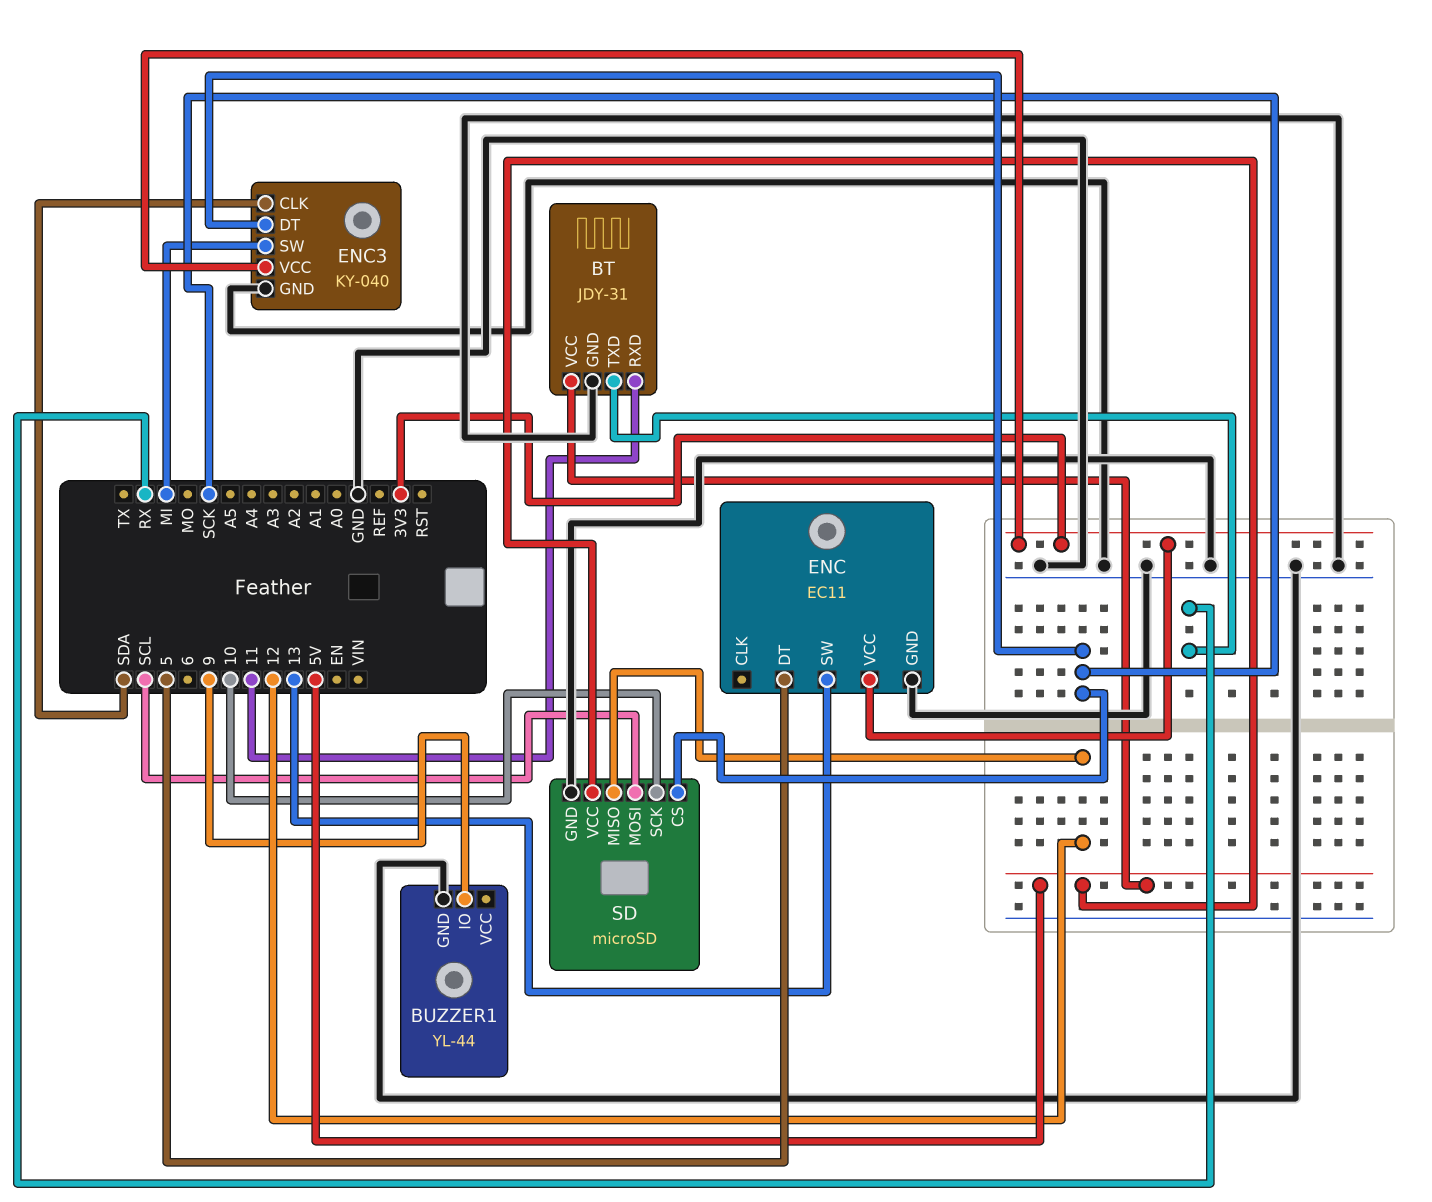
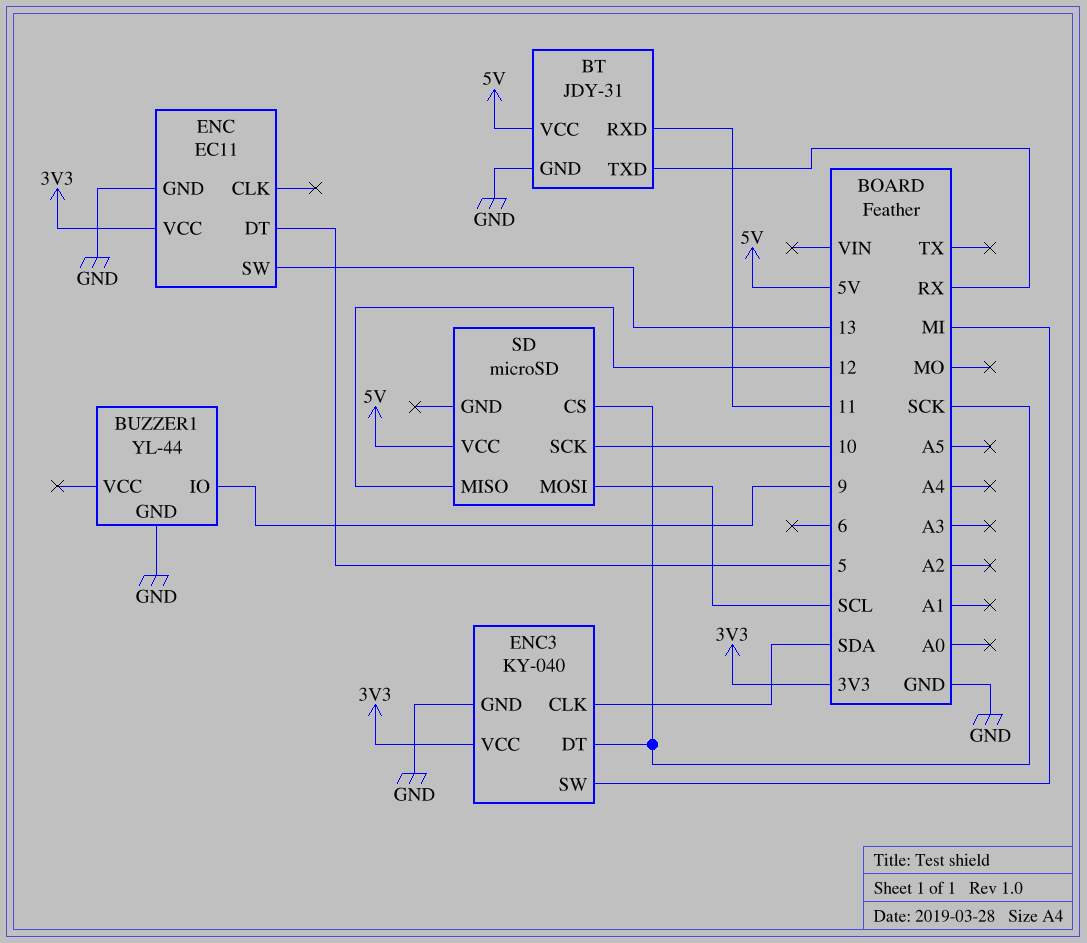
SD pin GND: GND -> none

